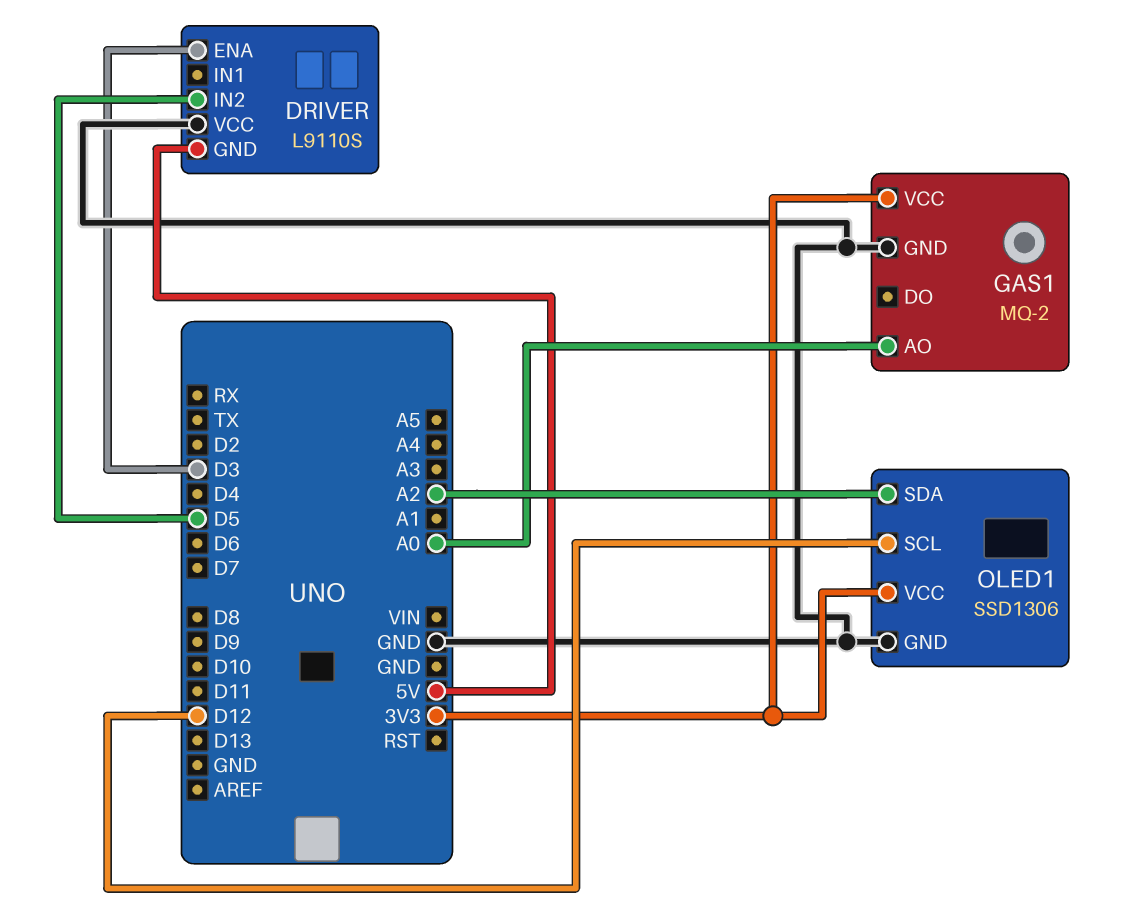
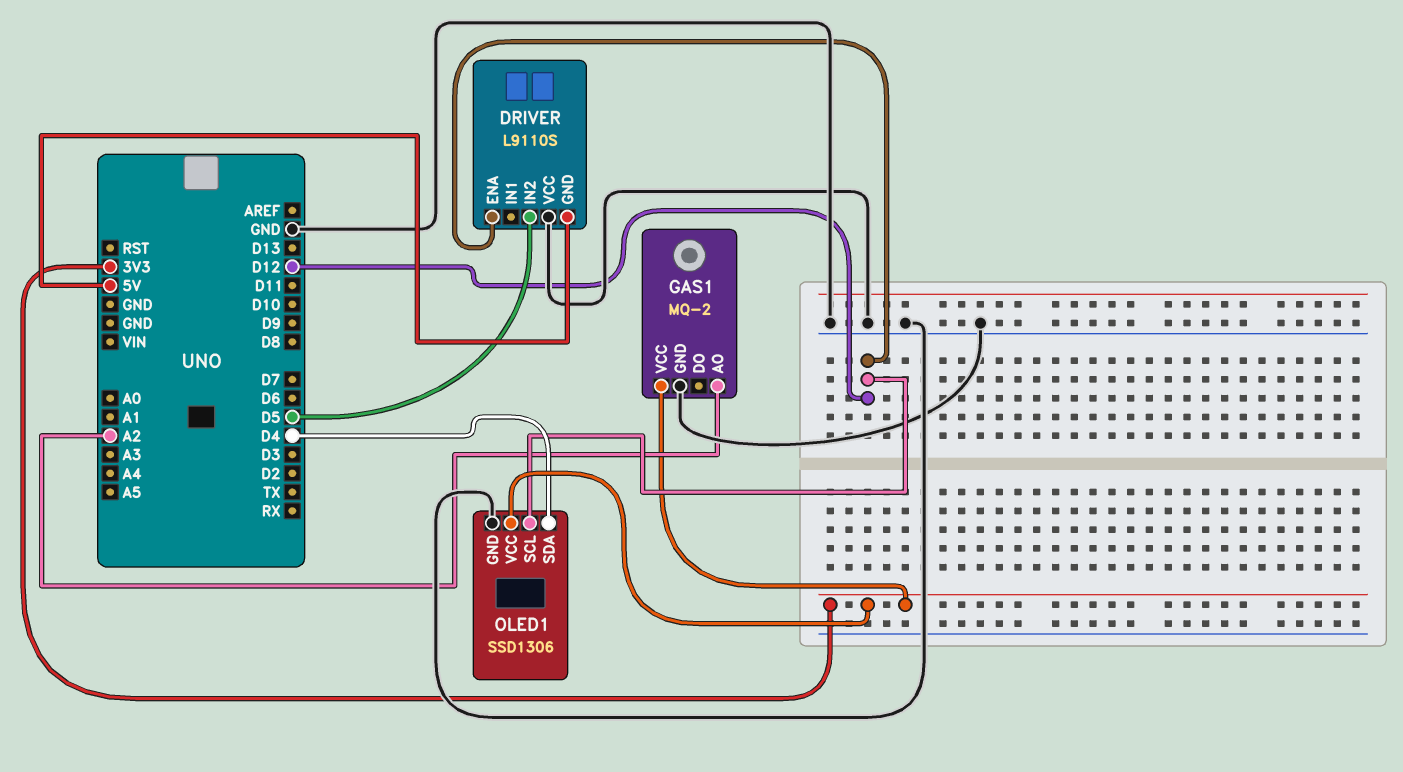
DRIVER pin ENA: D3 -> D12
GAS1 pin AO: A0 -> A2
OLED1 pin SDA: A2 -> D4

